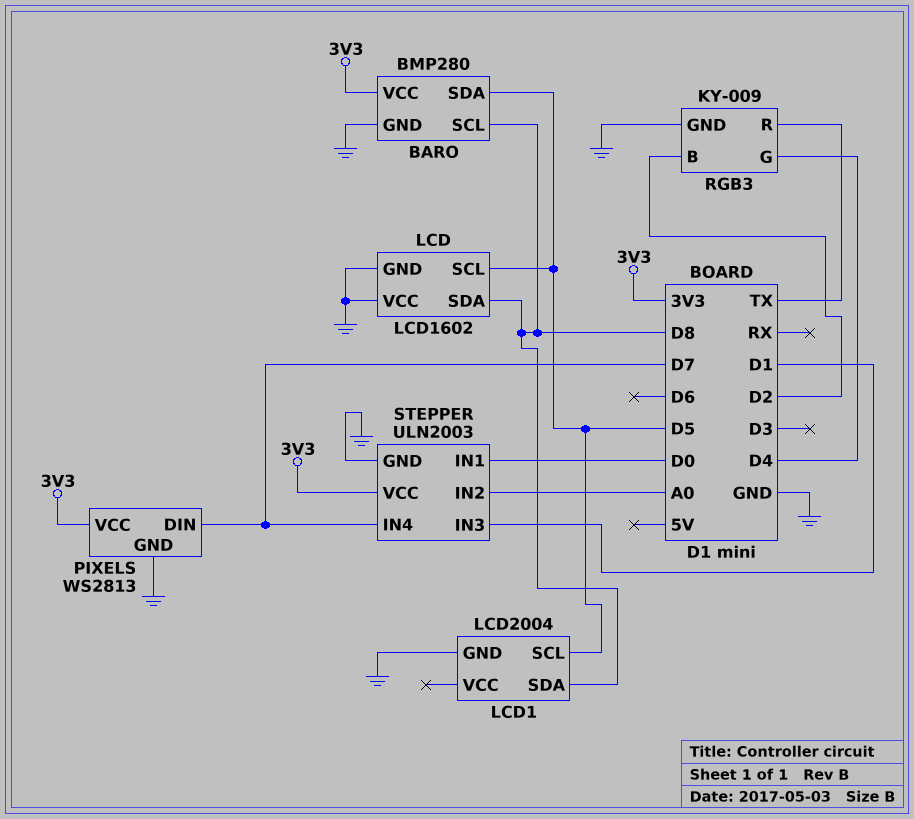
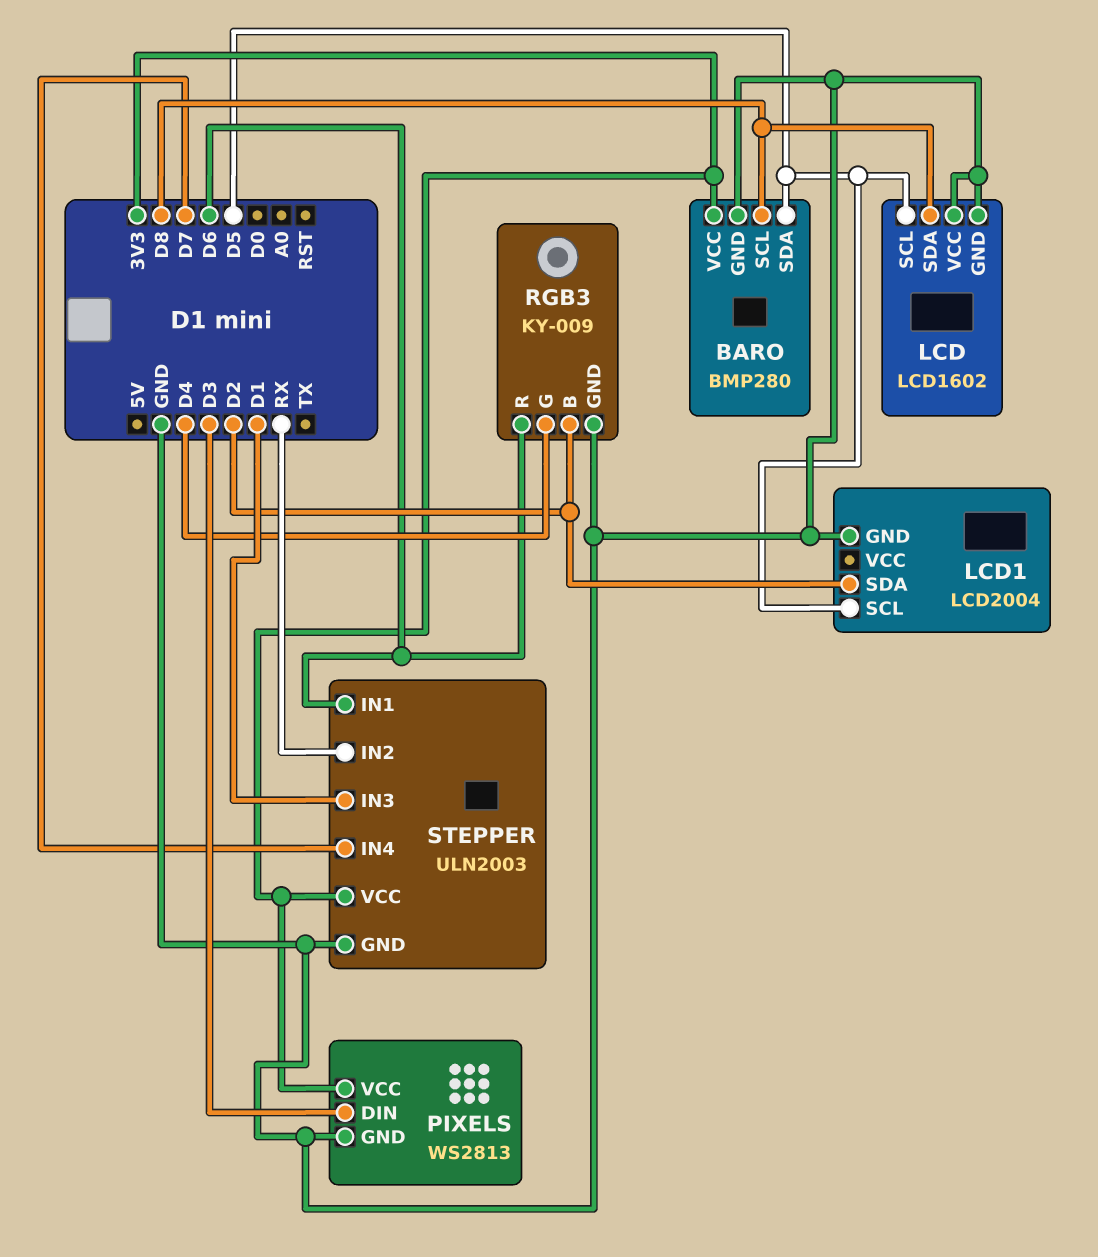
LCD1 pin SDA: D8 -> D2
PIXELS pin DIN: D7 -> D3
RGB3 pin R: TX -> D6
STEPPER pin IN1: D0 -> D6
STEPPER pin IN2: A0 -> RX

